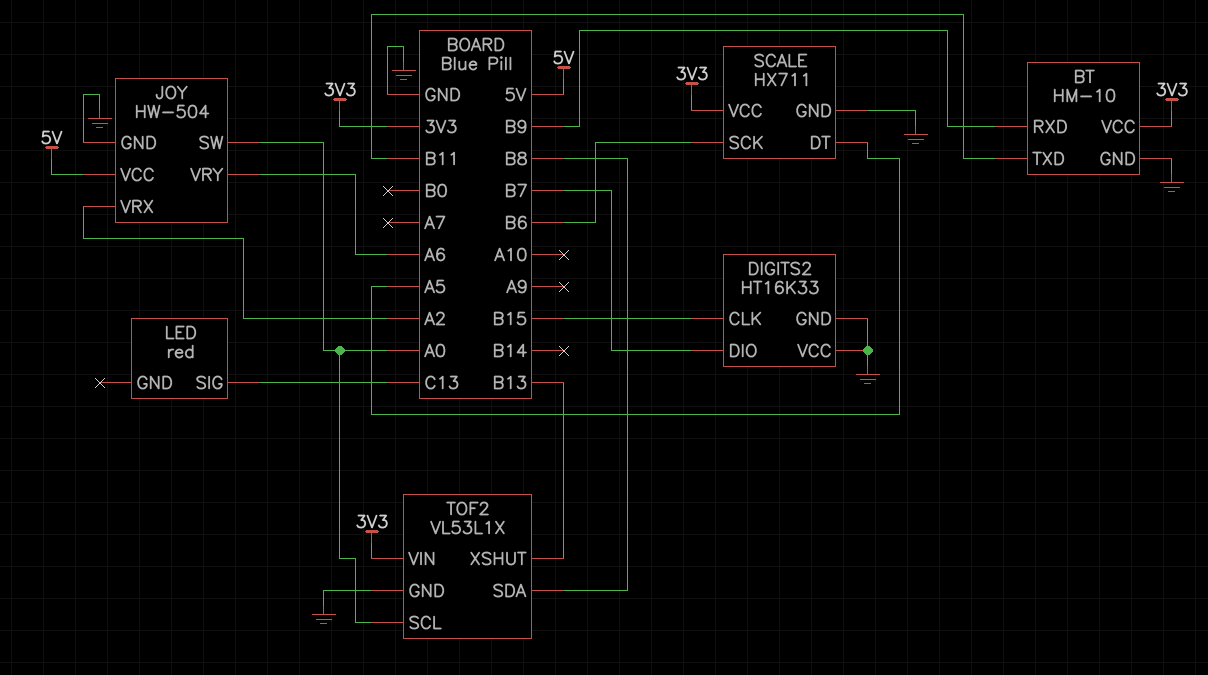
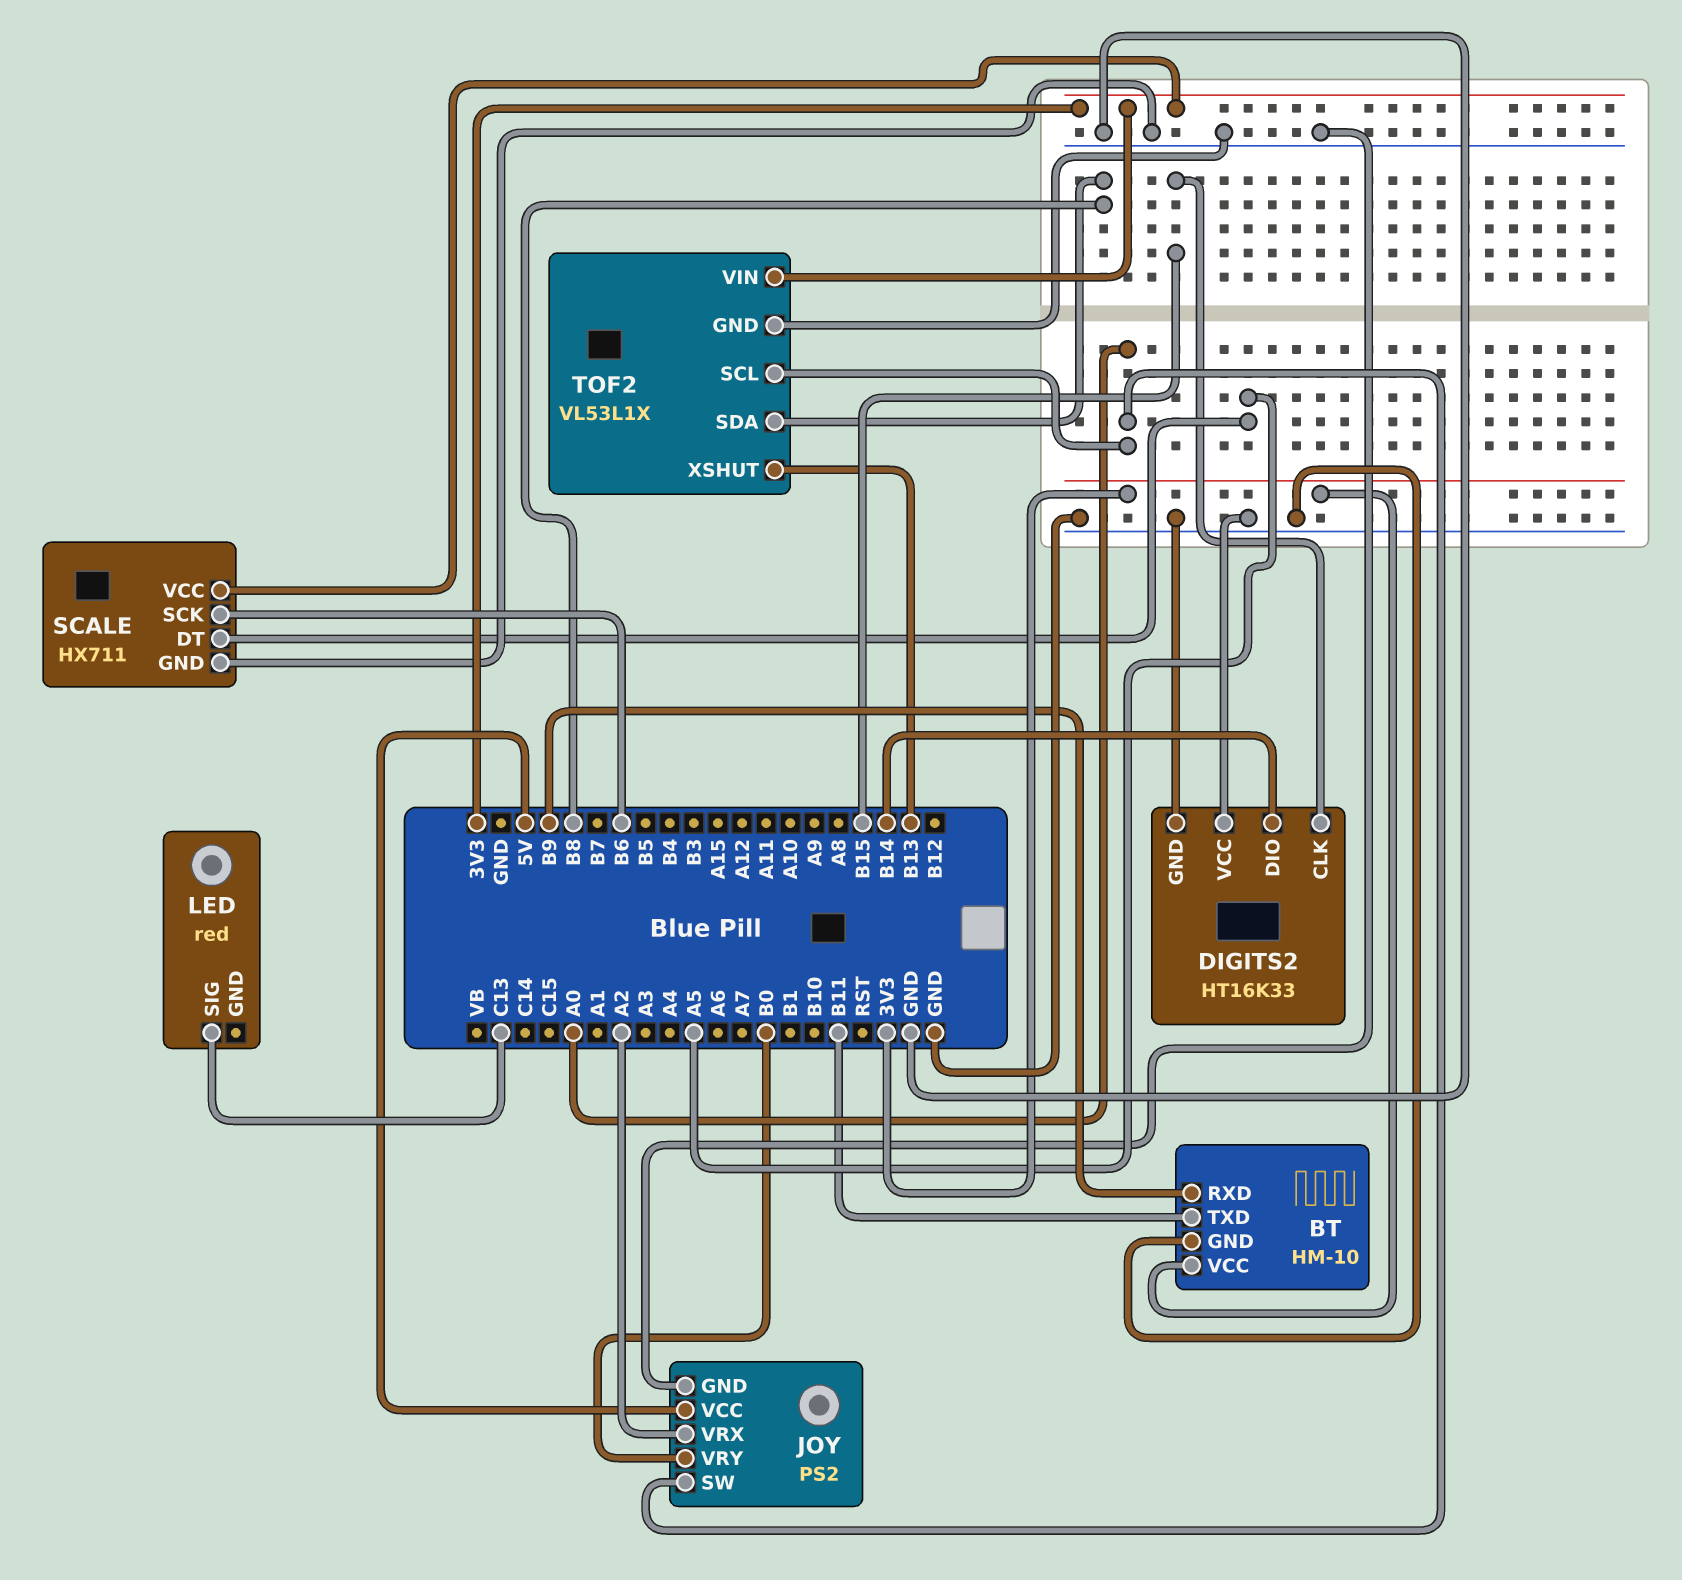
DIGITS2 pin DIO: B7 -> B14
JOY: HW-504 -> PS2
JOY pin VRY: A6 -> B0

